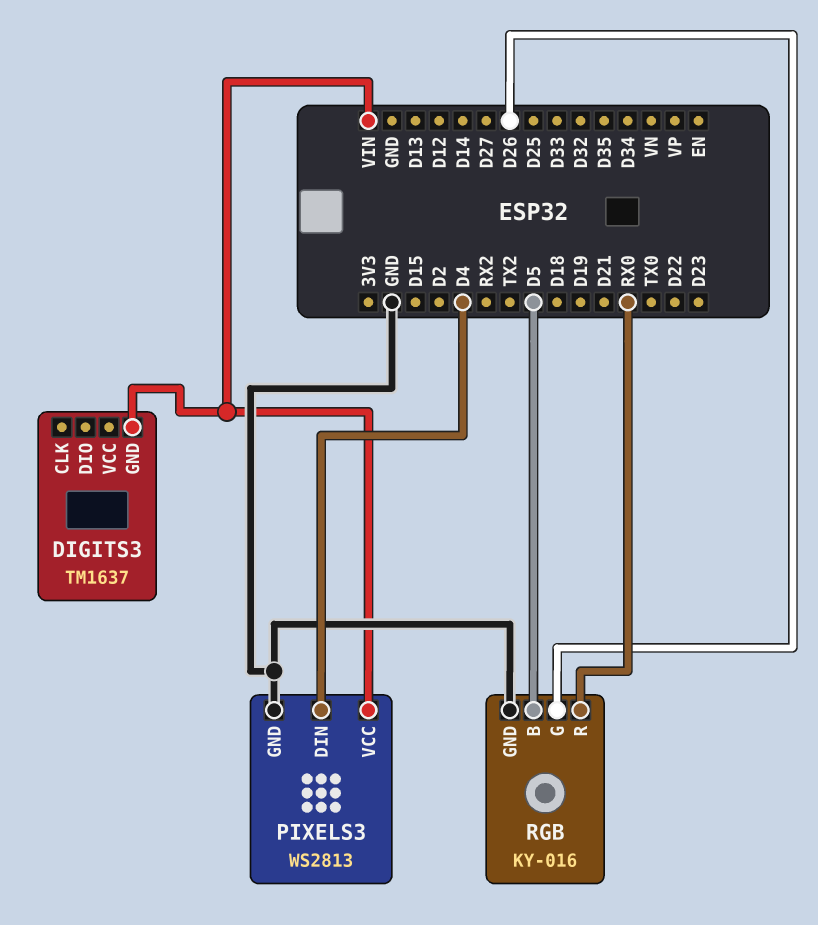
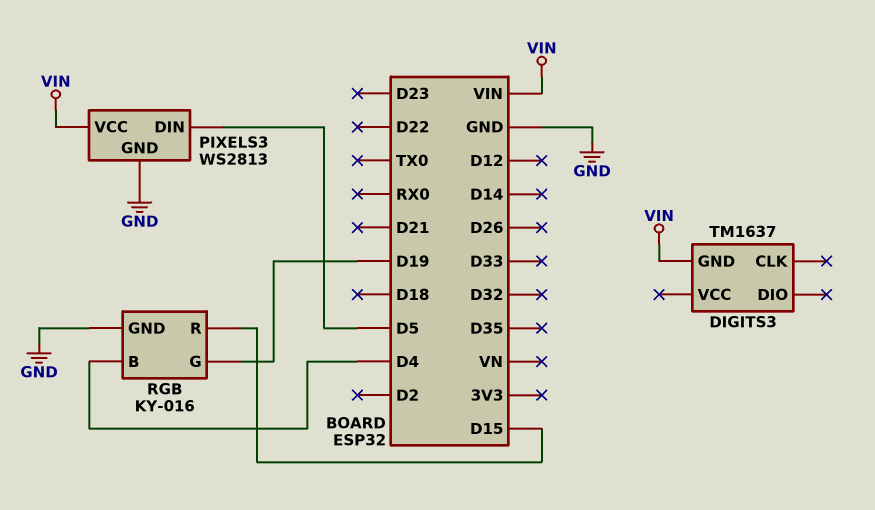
PIXELS3 pin DIN: D4 -> D5
RGB pin B: D5 -> D4
RGB pin G: D26 -> D19
RGB pin R: RX0 -> D15

